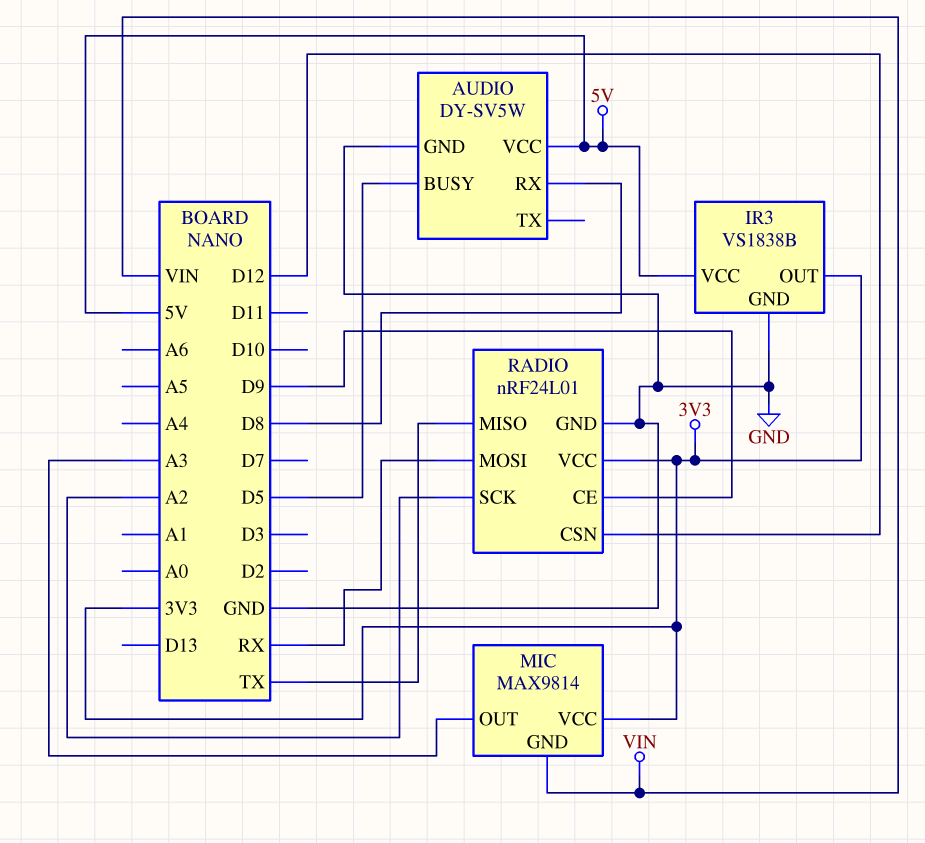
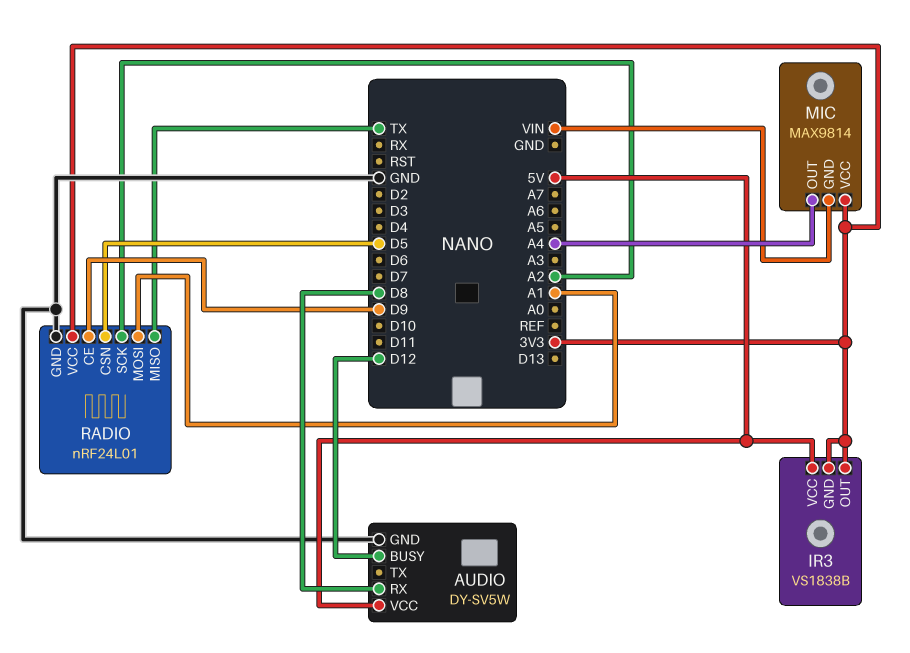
AUDIO pin BUSY: D5 -> D12
IR3 pin GND: GND -> 3V3
MIC pin OUT: A3 -> A4
RADIO pin CSN: D12 -> D5
RADIO pin MOSI: RX -> A1

